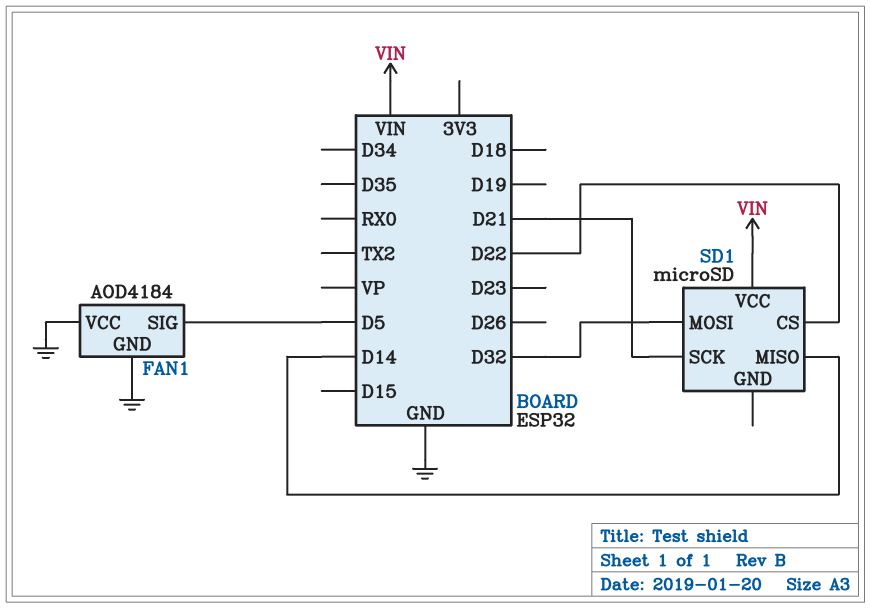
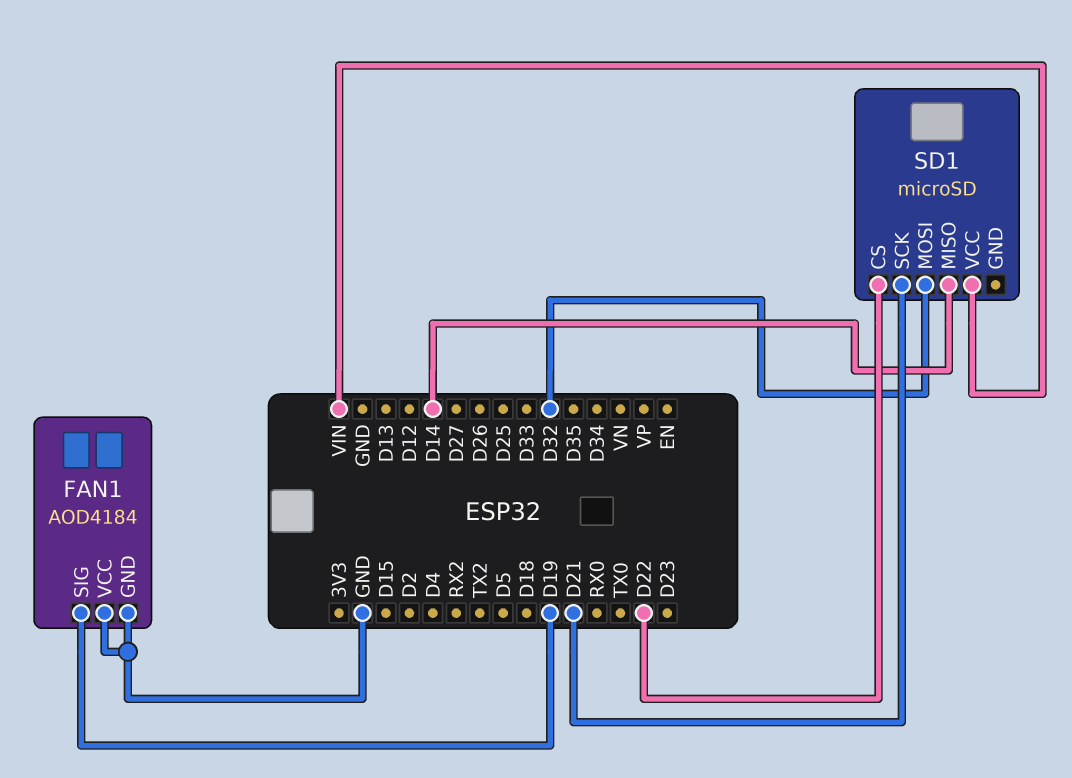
FAN1 pin SIG: D5 -> D19

